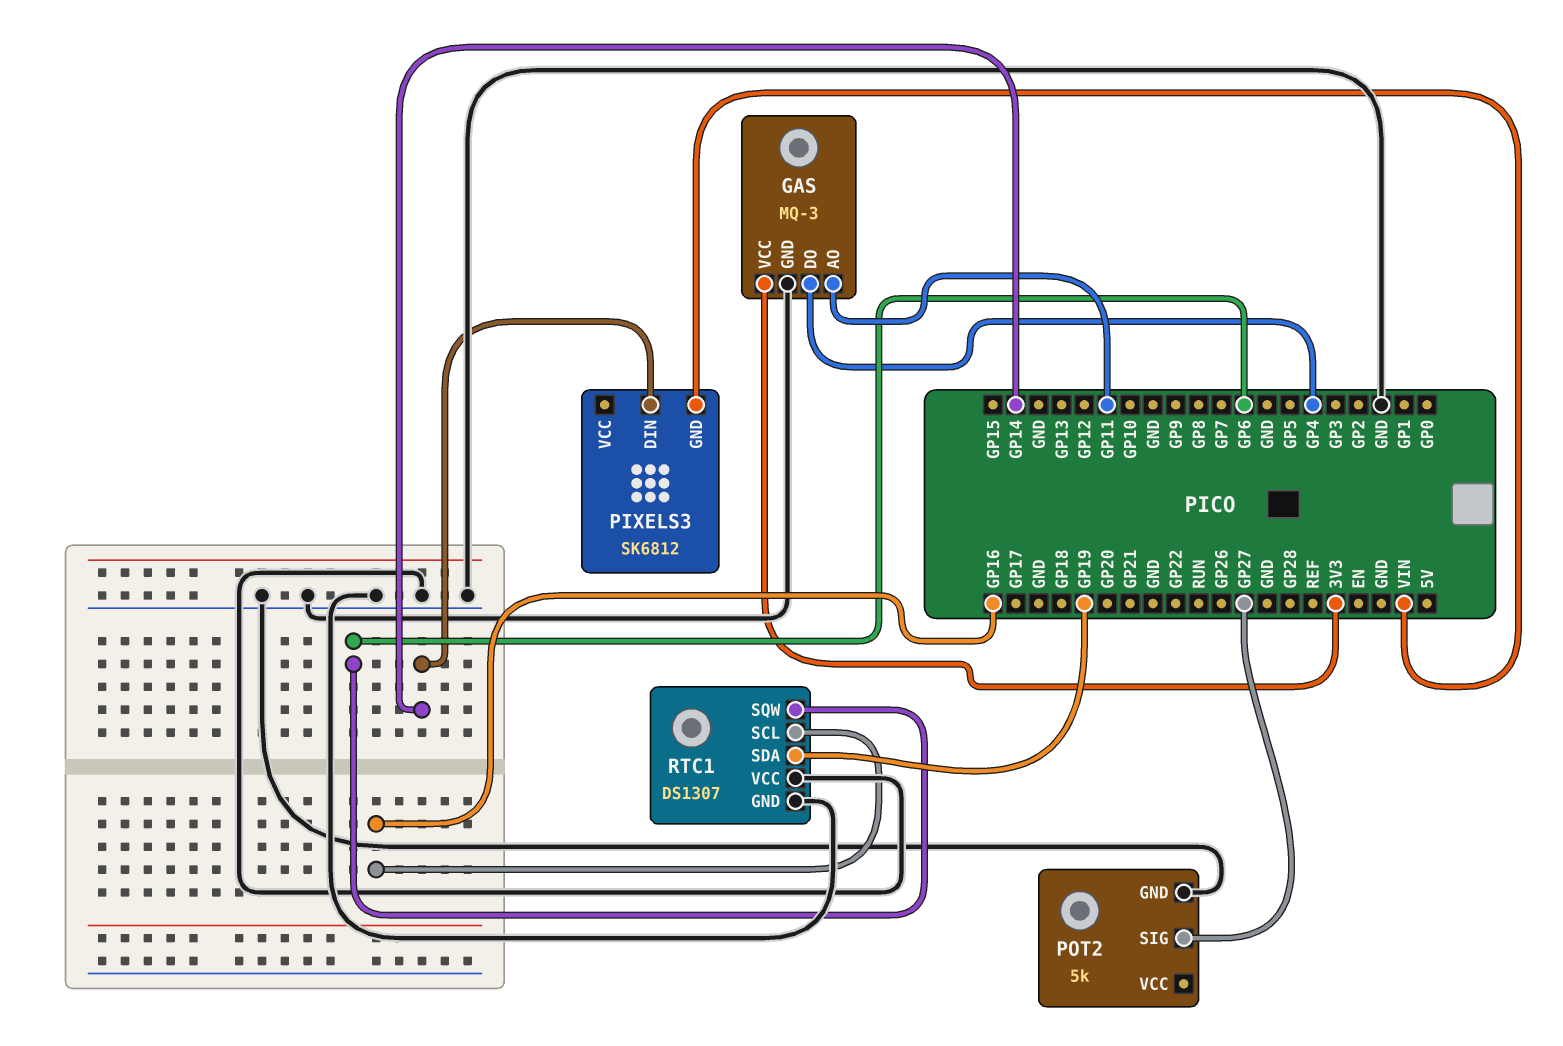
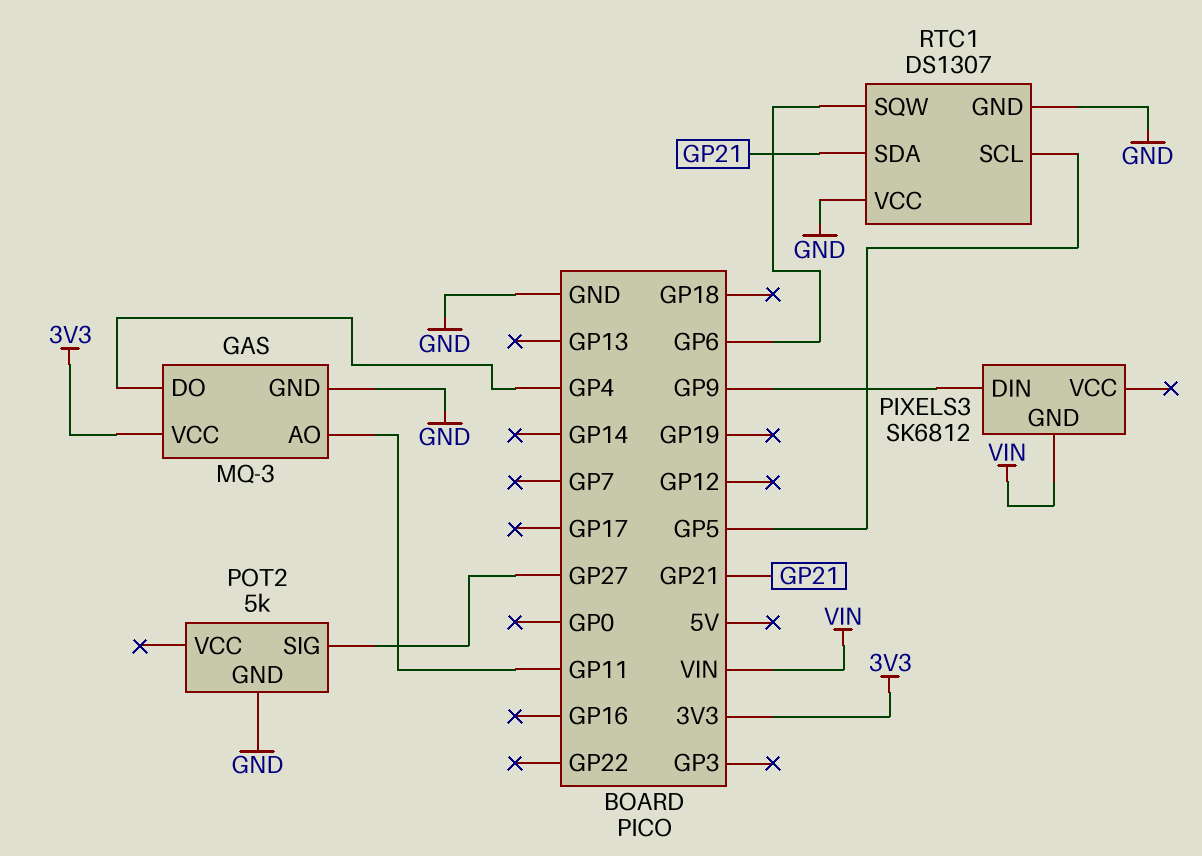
PIXELS3 pin DIN: GP14 -> GP9
RTC1 pin SCL: GP16 -> GP5
RTC1 pin SDA: GP19 -> GP21

